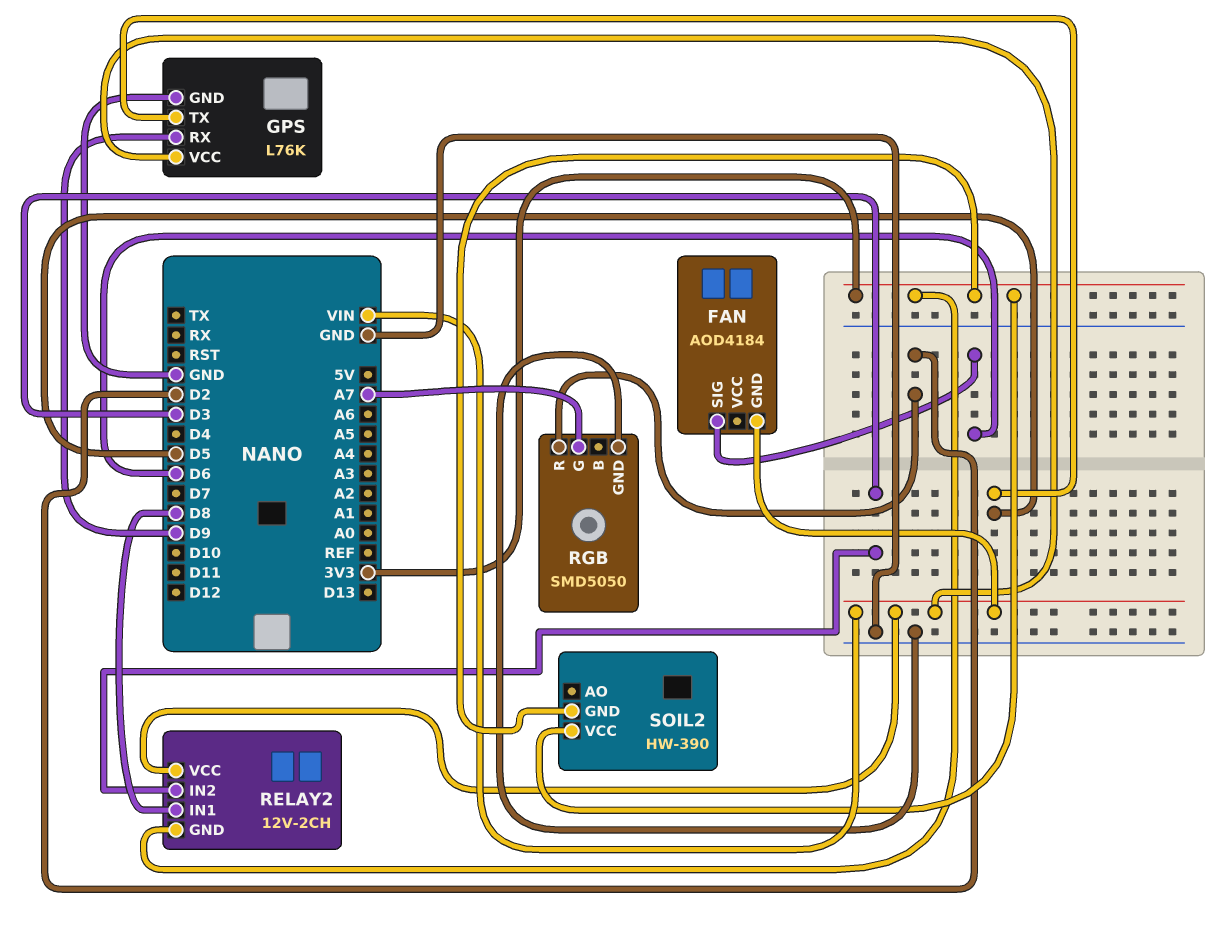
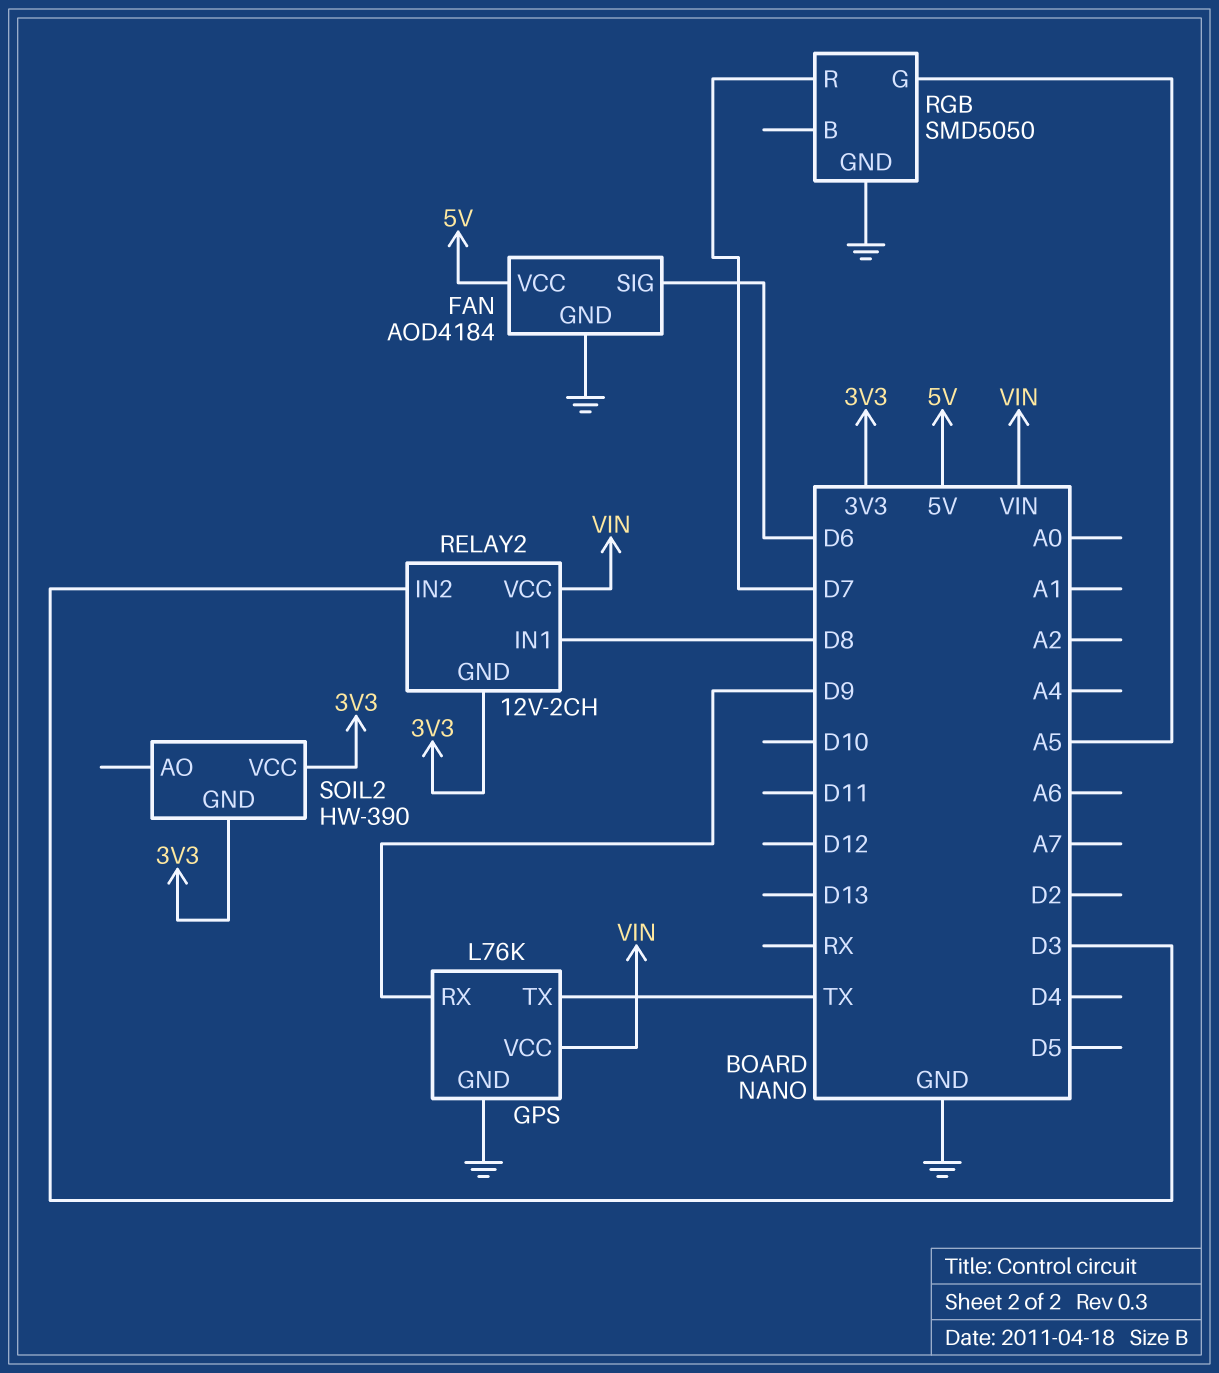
FAN pin GND: VIN -> GND
FAN pin VCC: none -> 5V
GPS pin TX: D5 -> TX
RGB pin G: A7 -> A5
RGB pin R: D2 -> D7

